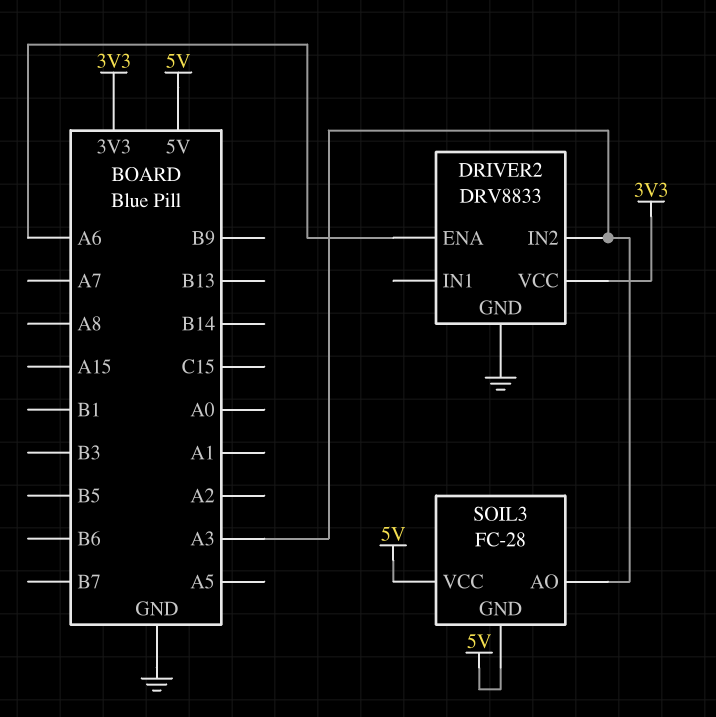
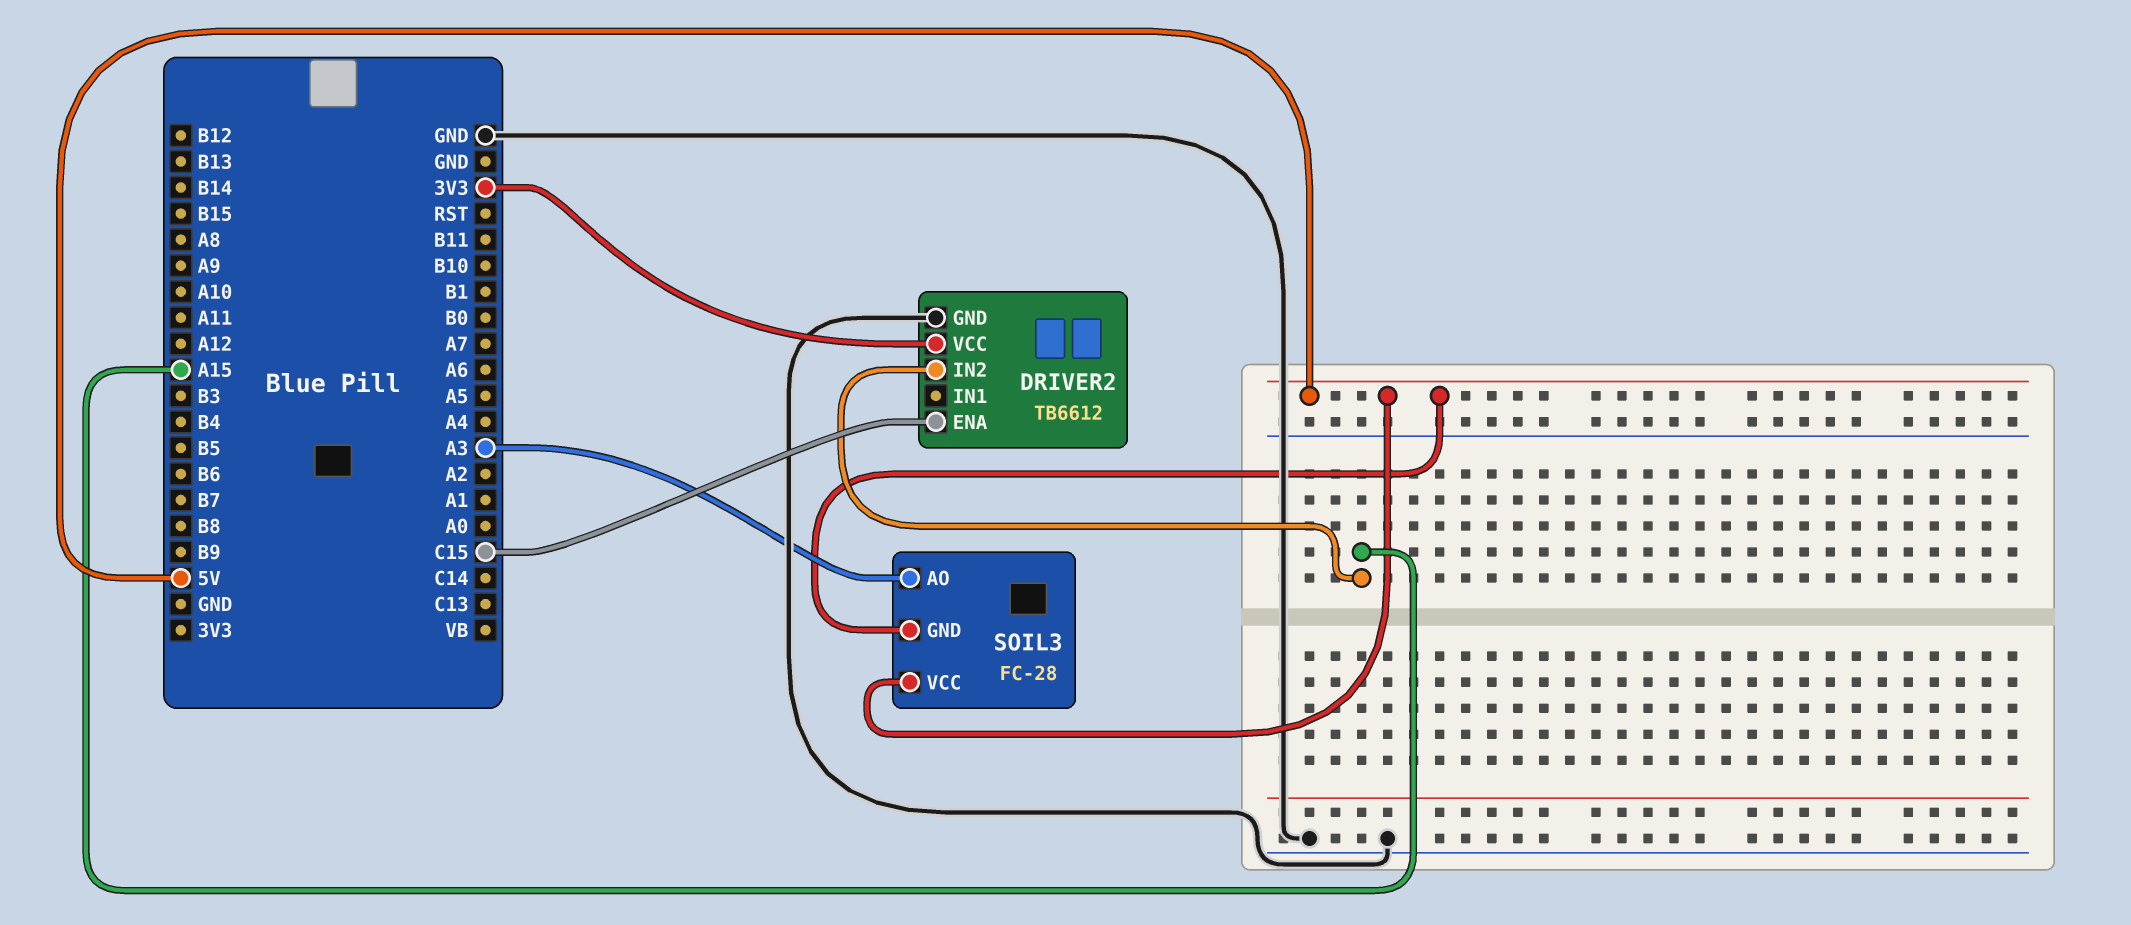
DRIVER2: DRV8833 -> TB6612
DRIVER2 pin ENA: A6 -> C15
DRIVER2 pin IN2: A3 -> A15

